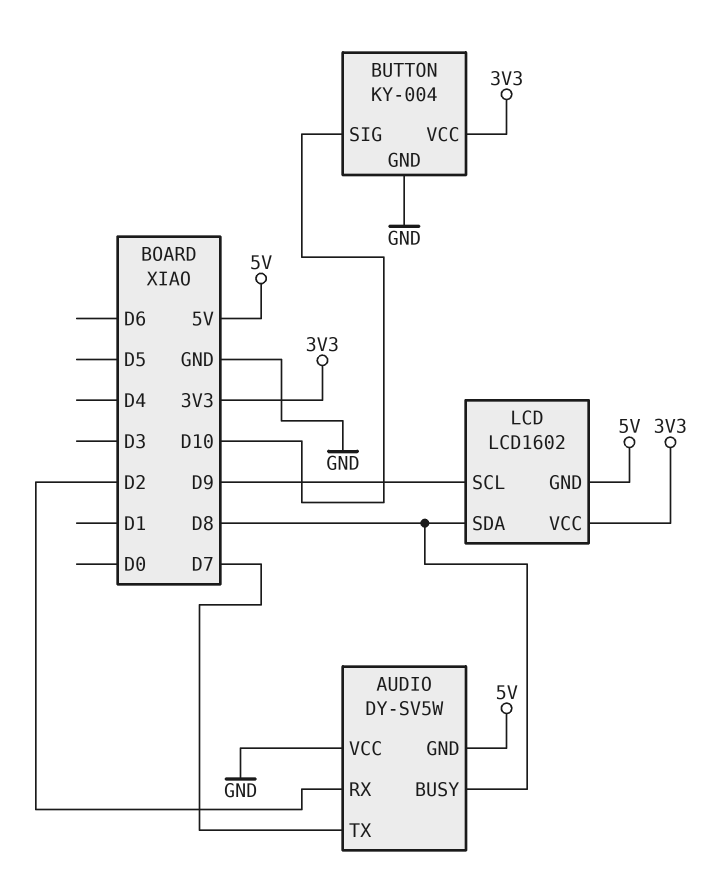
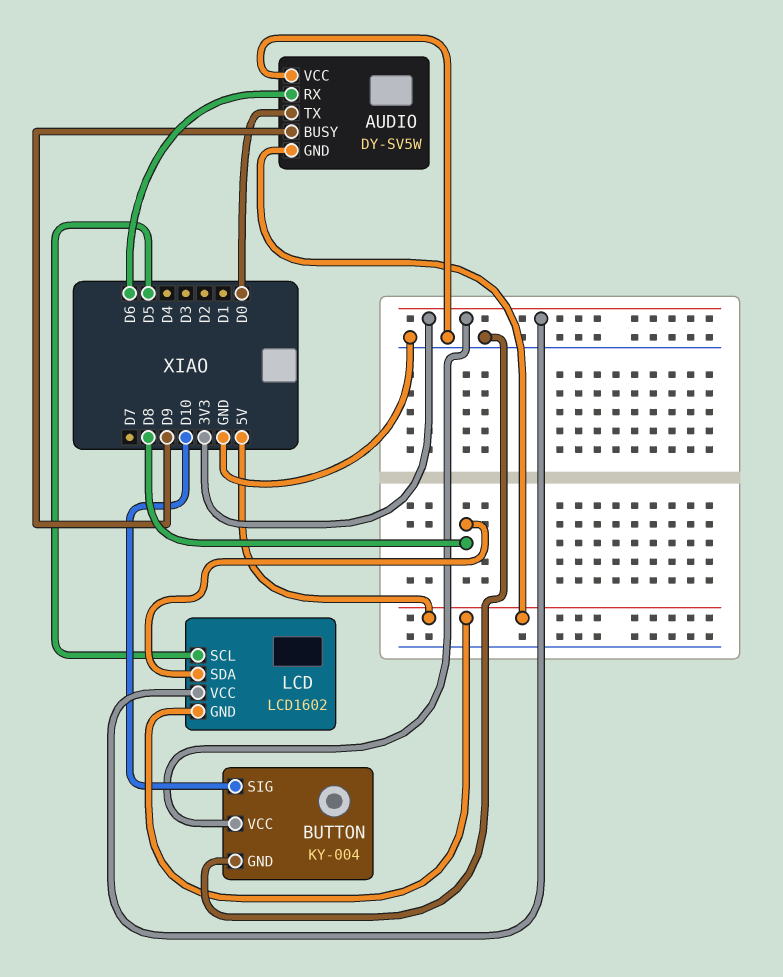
AUDIO pin BUSY: D8 -> D9
AUDIO pin RX: D2 -> D6
AUDIO pin TX: D7 -> D0
LCD pin SCL: D9 -> D5

